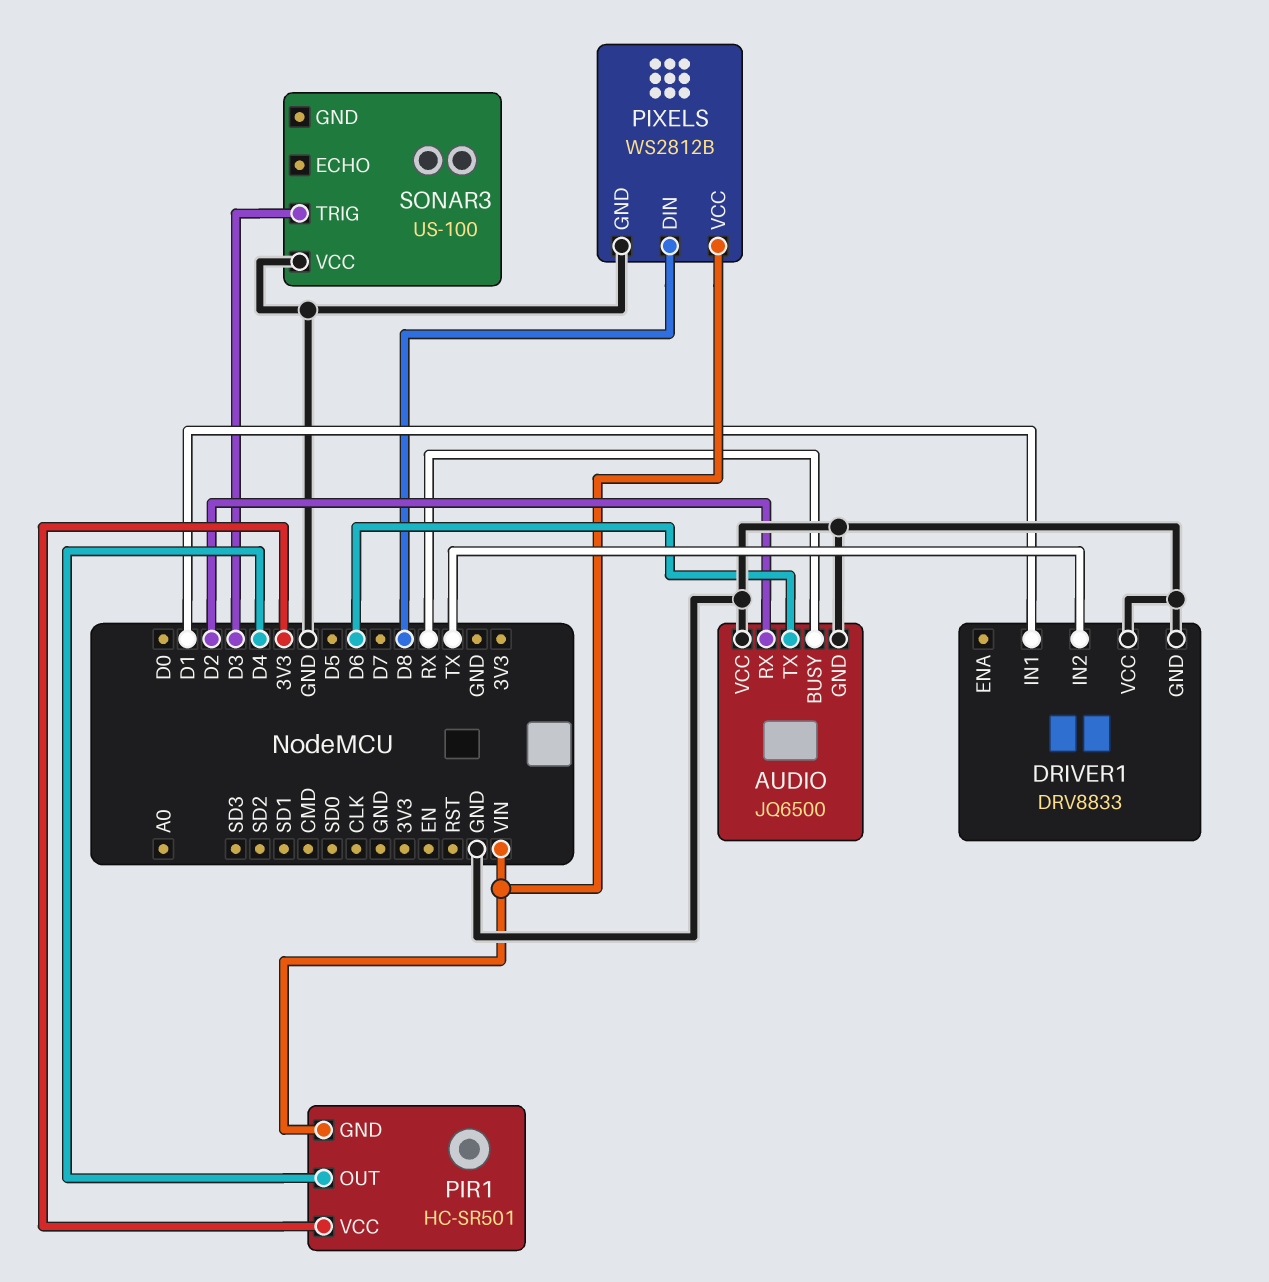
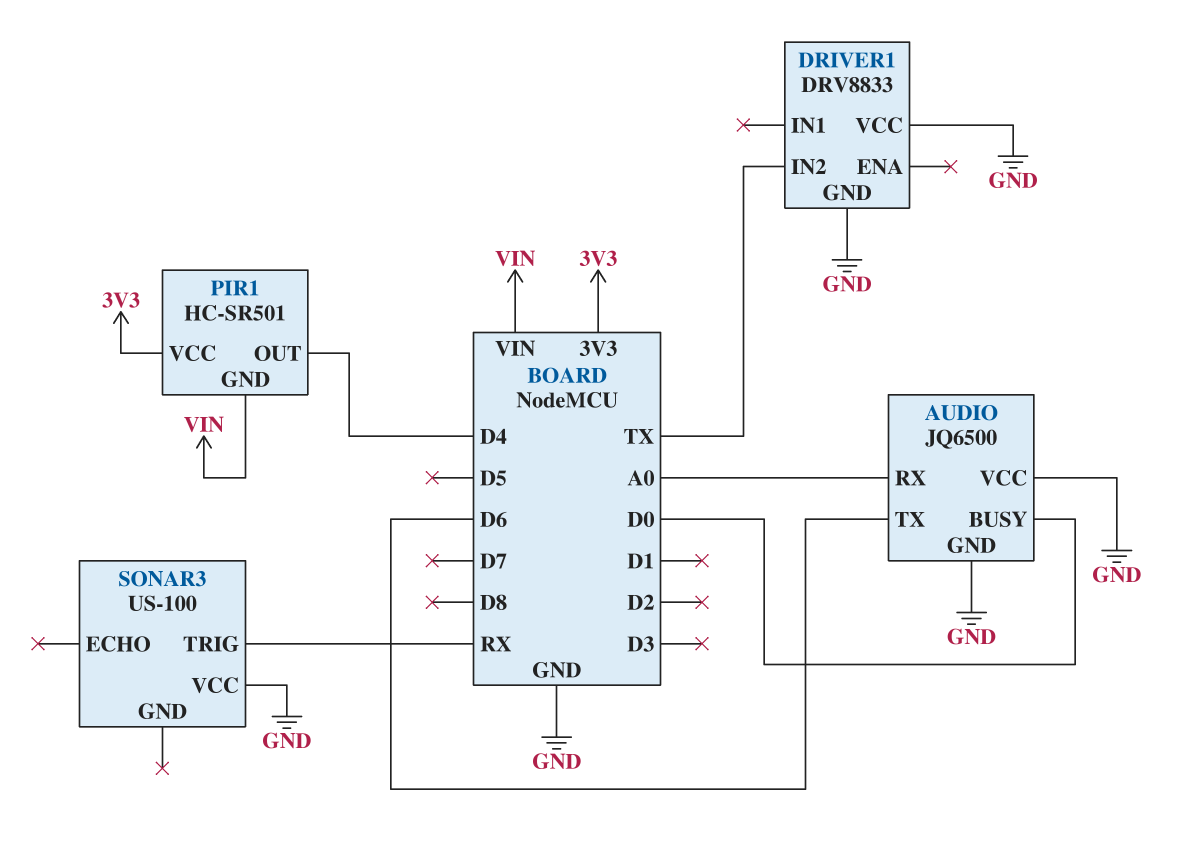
AUDIO pin BUSY: RX -> D0
AUDIO pin RX: D2 -> A0
DRIVER1 pin IN1: D1 -> none
PIXELS: WS2812B -> none
PIXELS pin DIN: D8 -> none
PIXELS pin GND: GND -> none
PIXELS pin VCC: VIN -> none
SONAR3 pin TRIG: D3 -> RX

